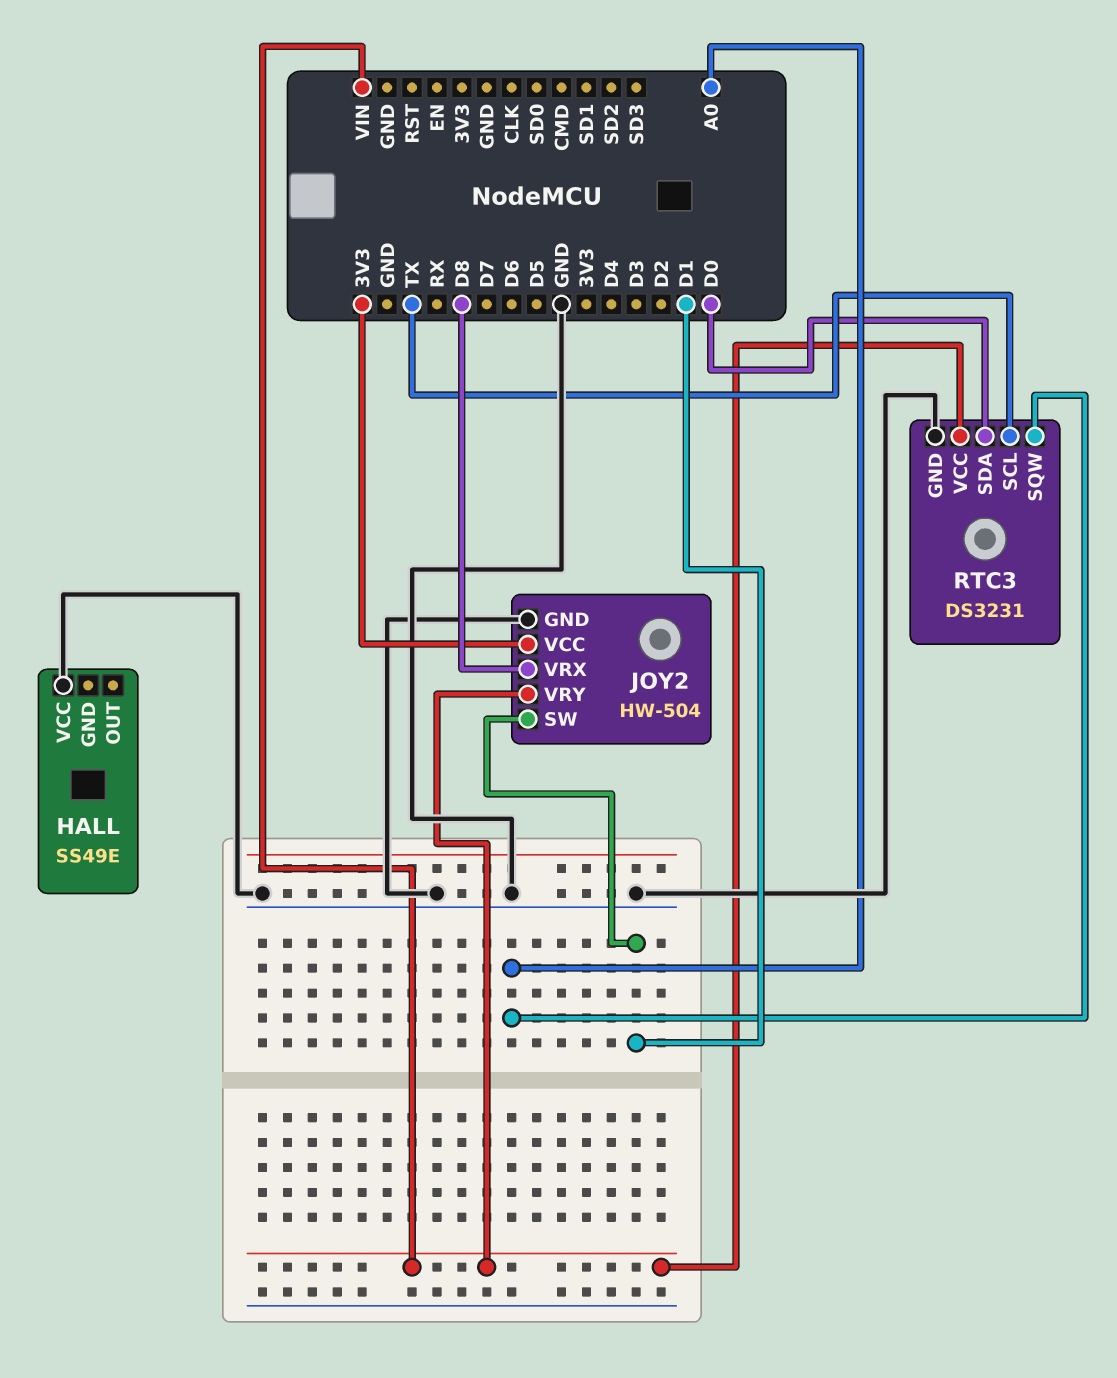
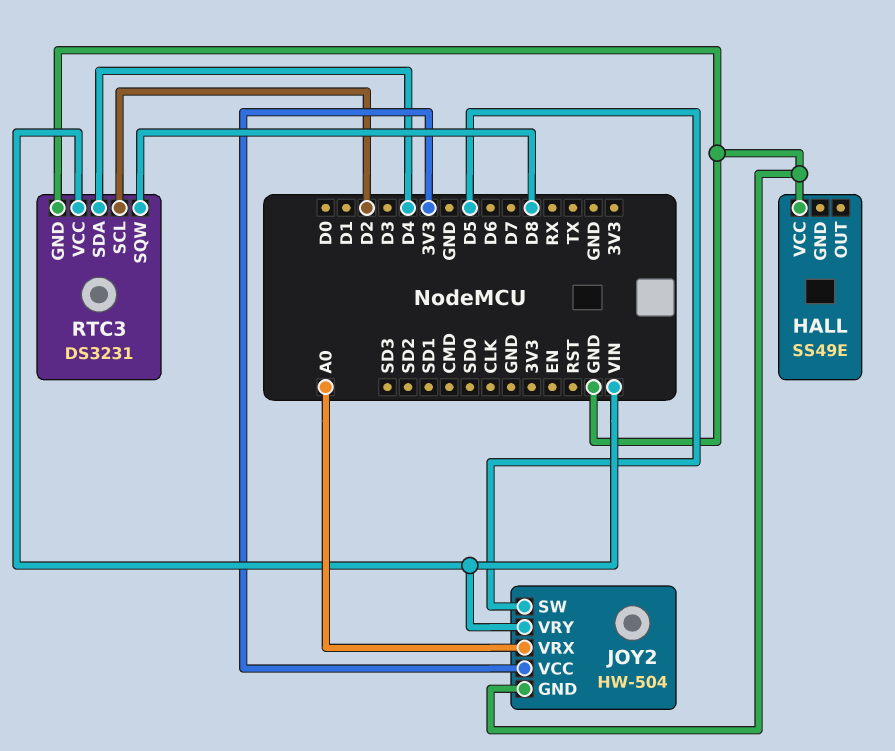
JOY2 pin SW: D1 -> D5
JOY2 pin VRX: D8 -> A0
RTC3 pin SCL: TX -> D2
RTC3 pin SDA: D0 -> D4
RTC3 pin SQW: A0 -> D8

